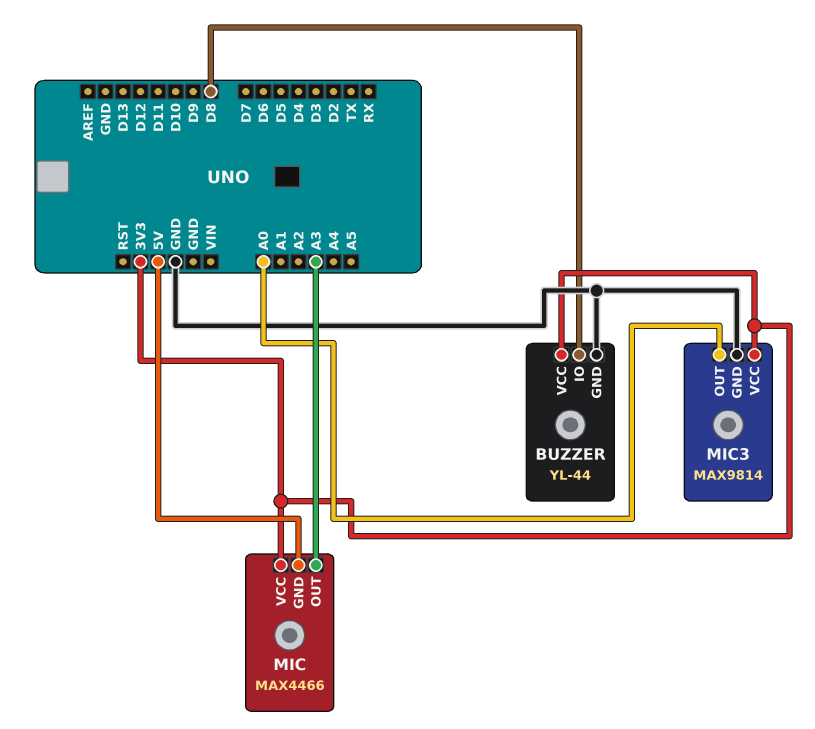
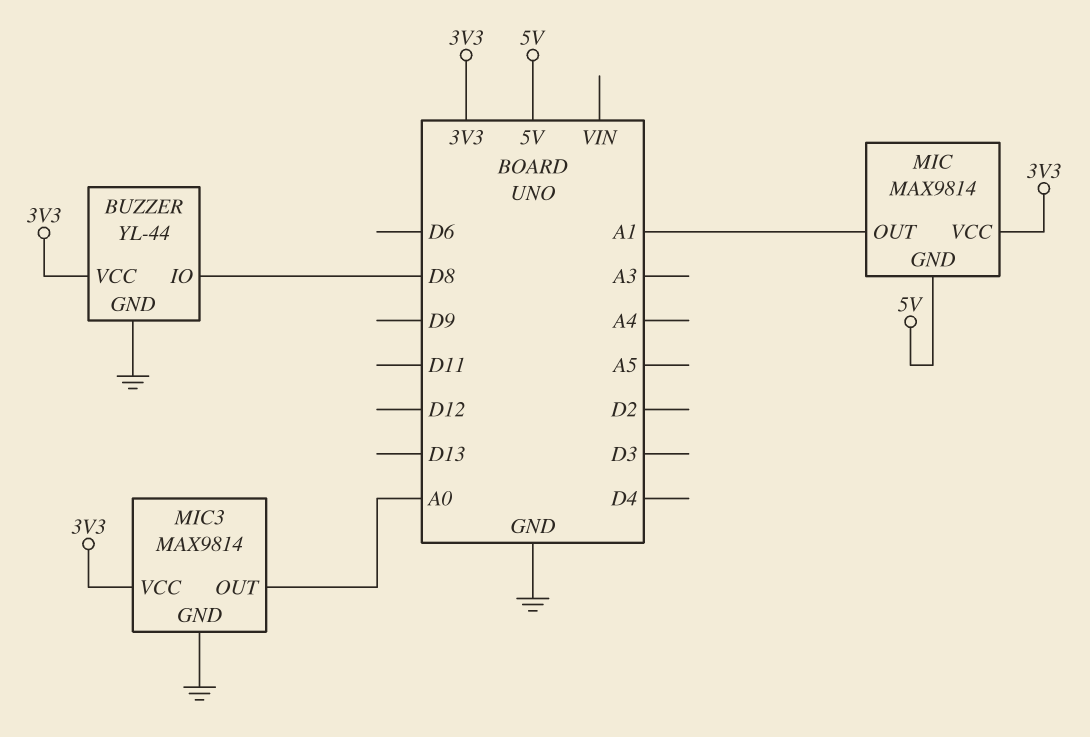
MIC: MAX4466 -> MAX9814
MIC pin OUT: A3 -> A1

